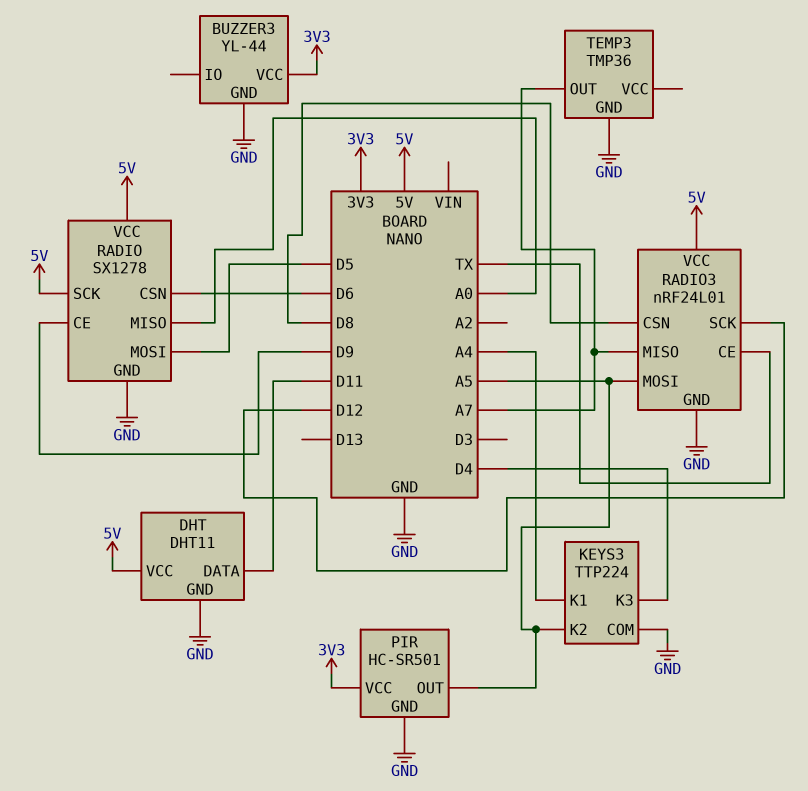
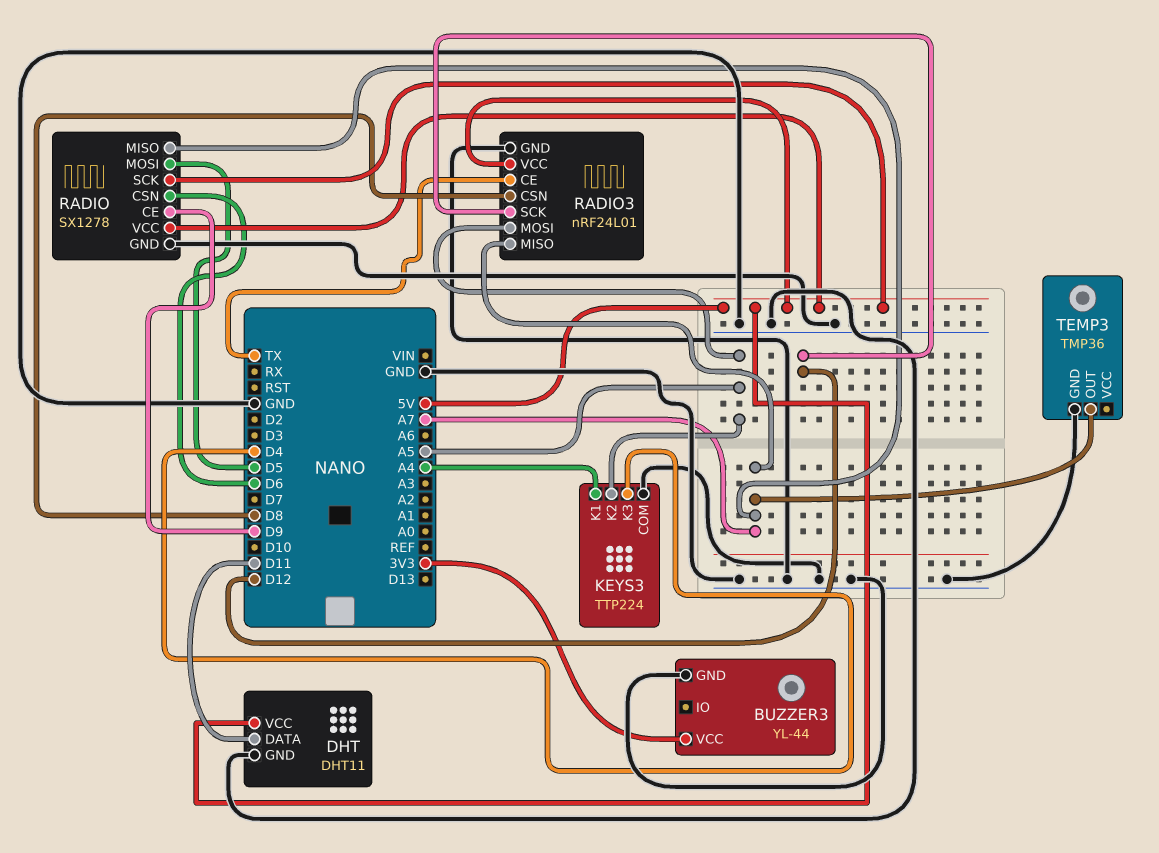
PIR: HC-SR501 -> none
PIR pin GND: GND -> none
PIR pin OUT: A5 -> none
PIR pin VCC: 3V3 -> none
RADIO pin MISO: A0 -> A7

